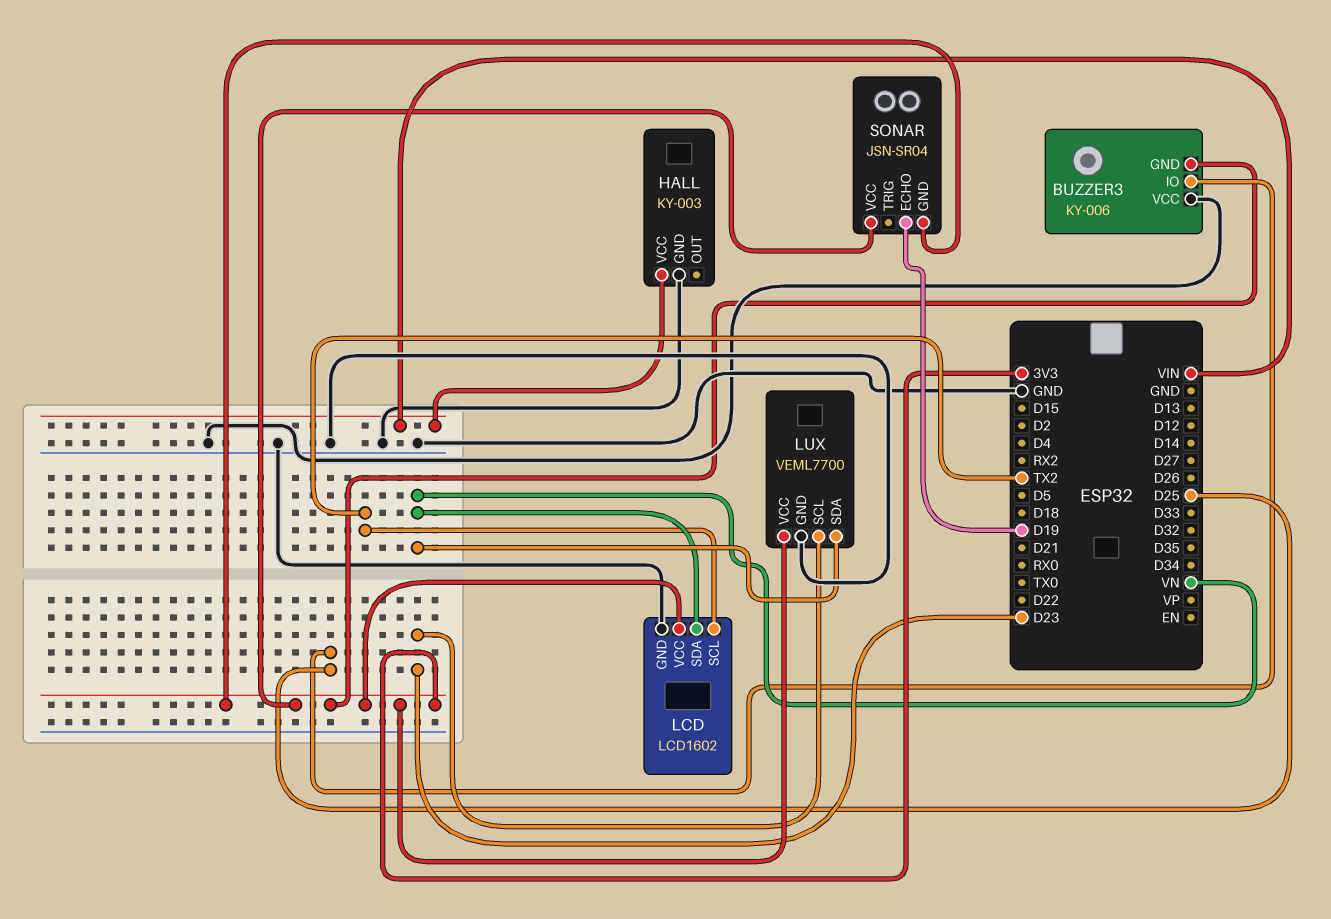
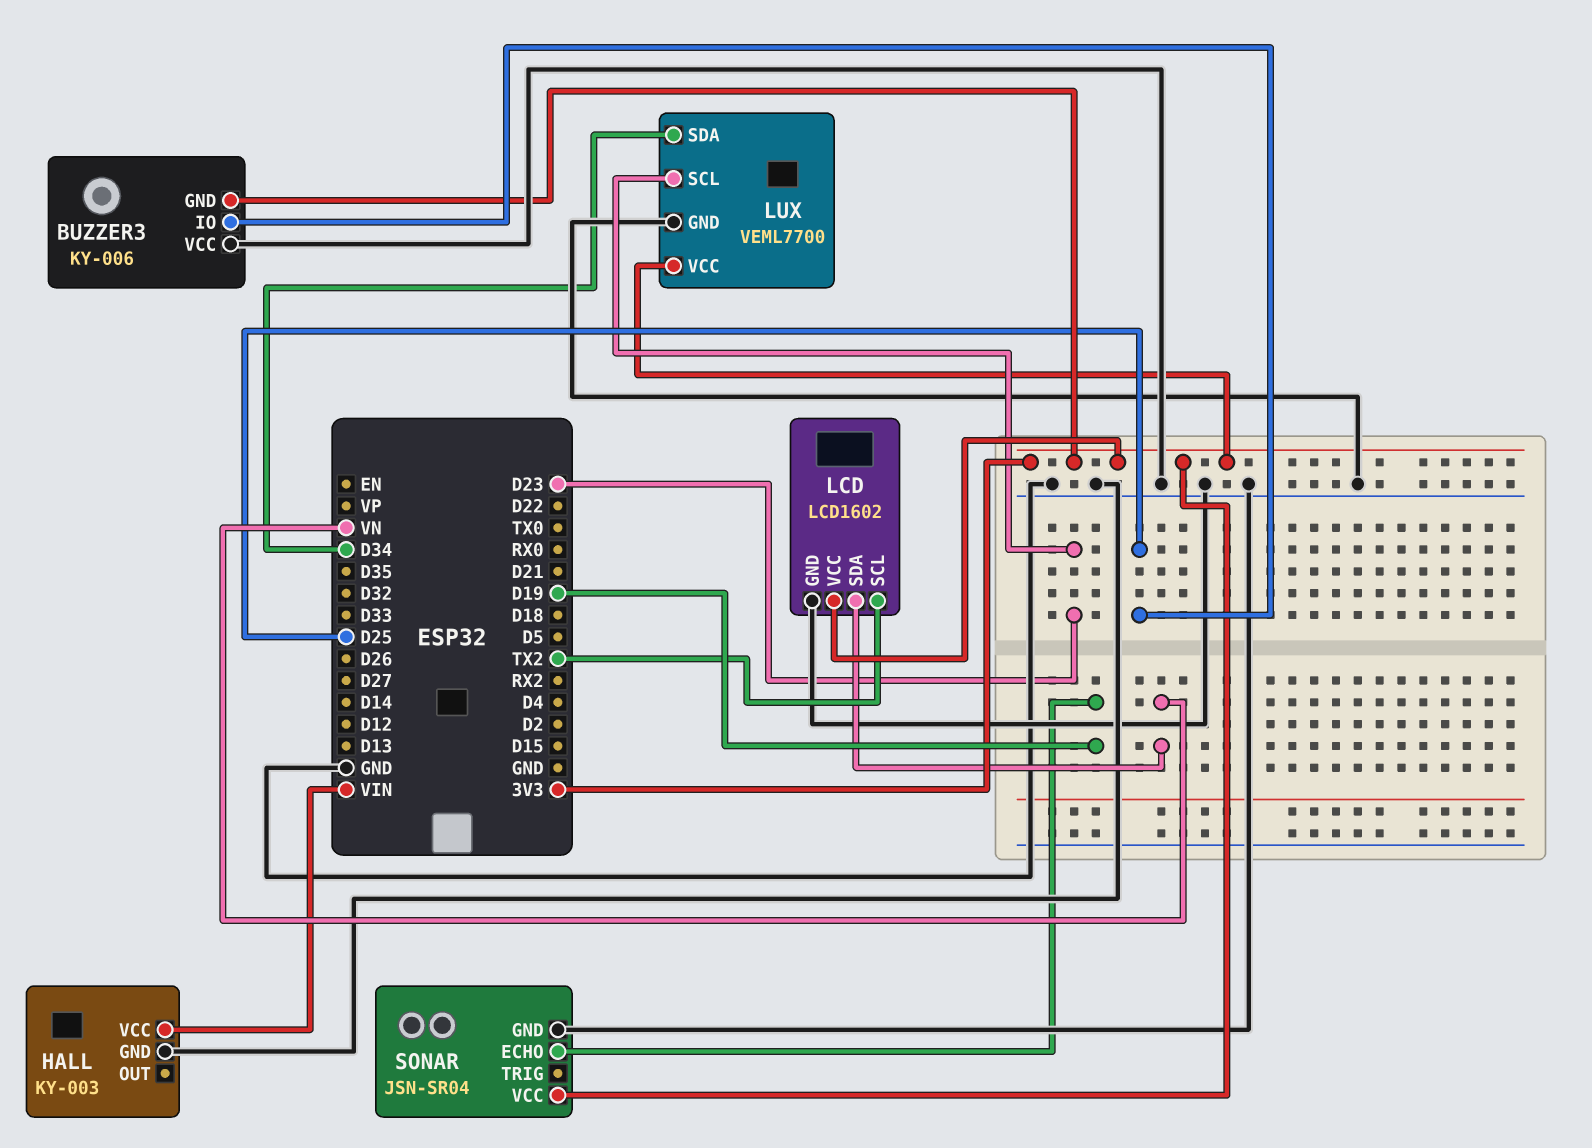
LUX pin SDA: VN -> D34
SONAR pin GND: 3V3 -> GND

